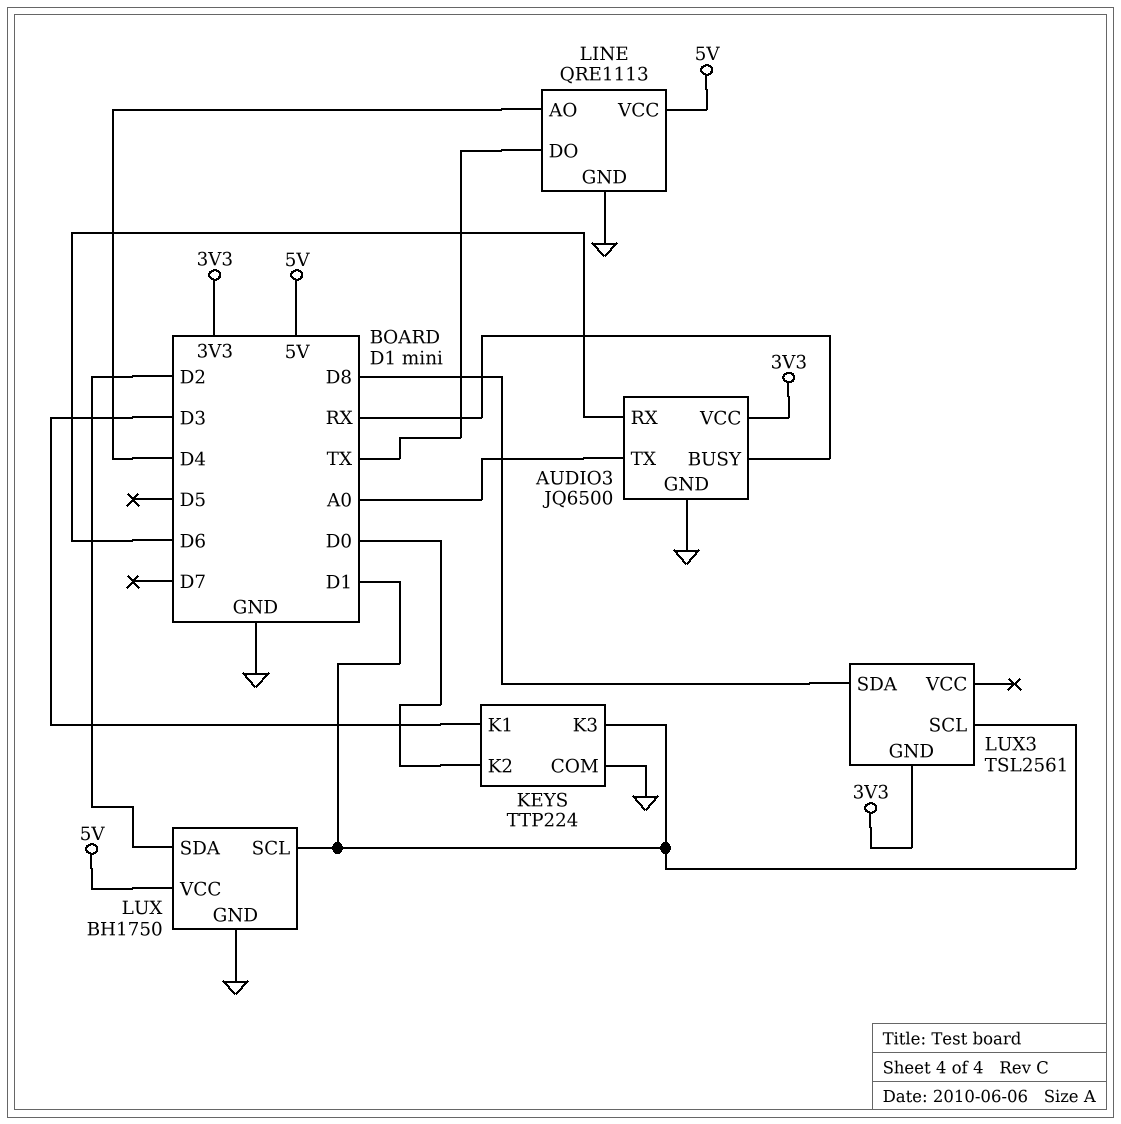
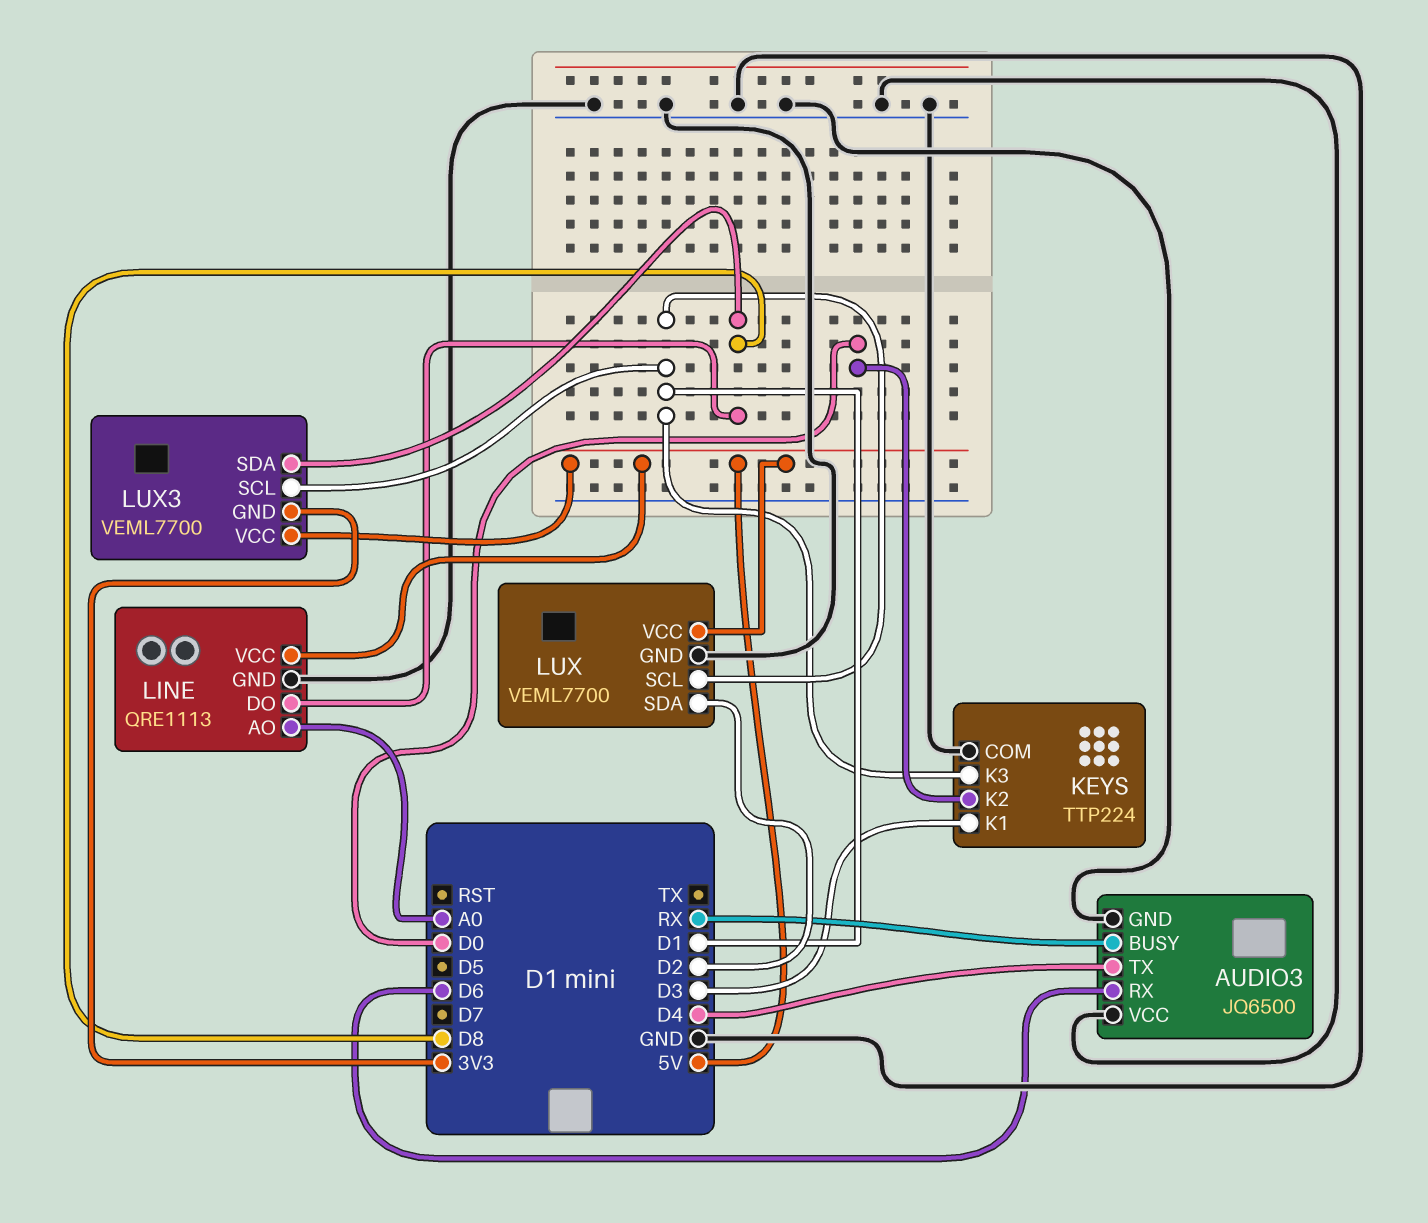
AUDIO3 pin TX: A0 -> D4
AUDIO3 pin VCC: 3V3 -> GND
LINE pin AO: D4 -> A0
LINE pin DO: TX -> D8
LUX: BH1750 -> VEML7700
LUX3: TSL2561 -> VEML7700
LUX3 pin VCC: none -> 5V

